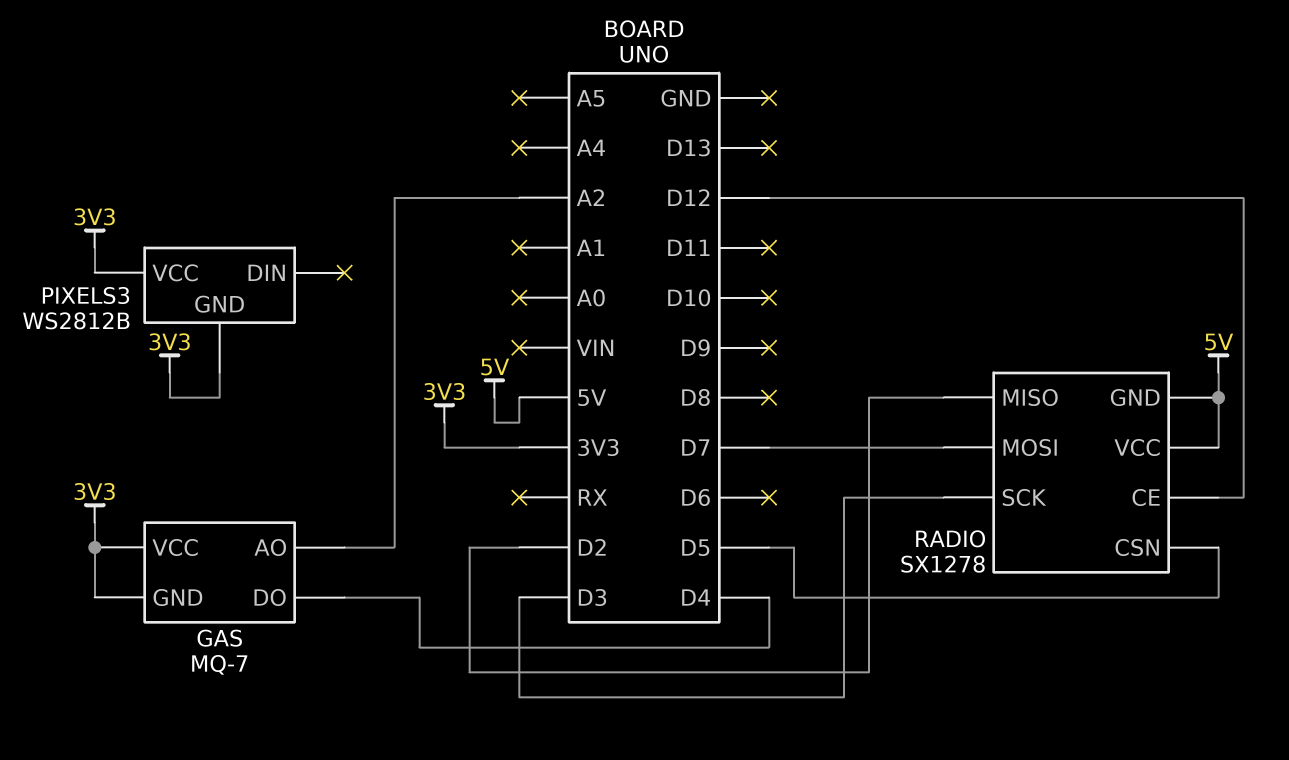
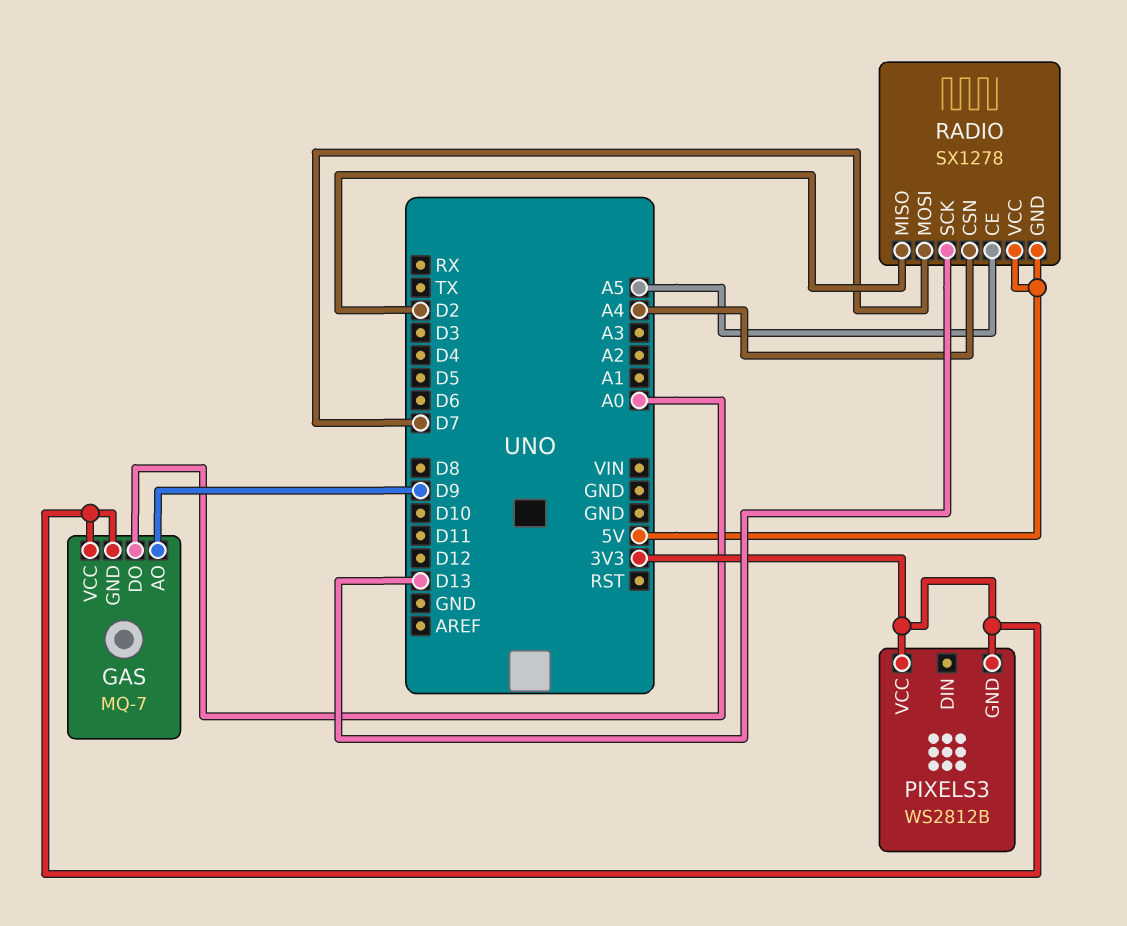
GAS pin AO: A2 -> D9
GAS pin DO: D4 -> A0
RADIO pin CE: D12 -> A5
RADIO pin CSN: D5 -> A4
RADIO pin SCK: D3 -> D13

